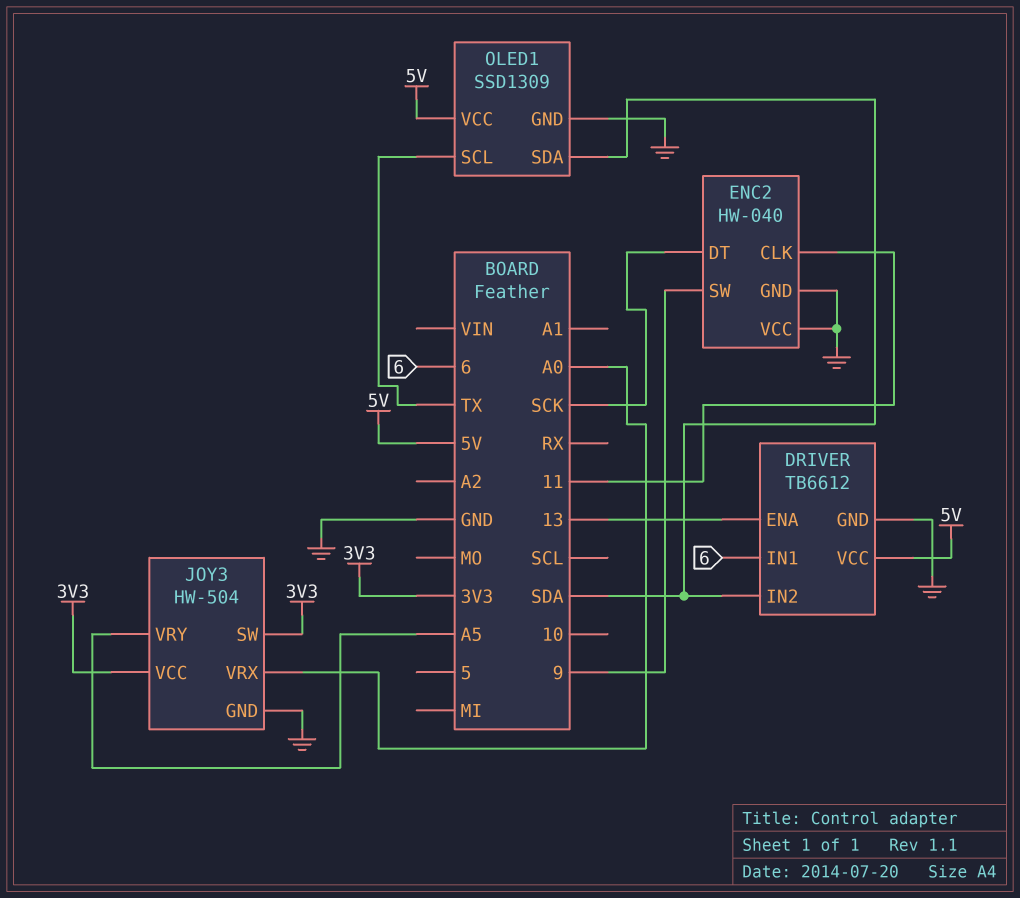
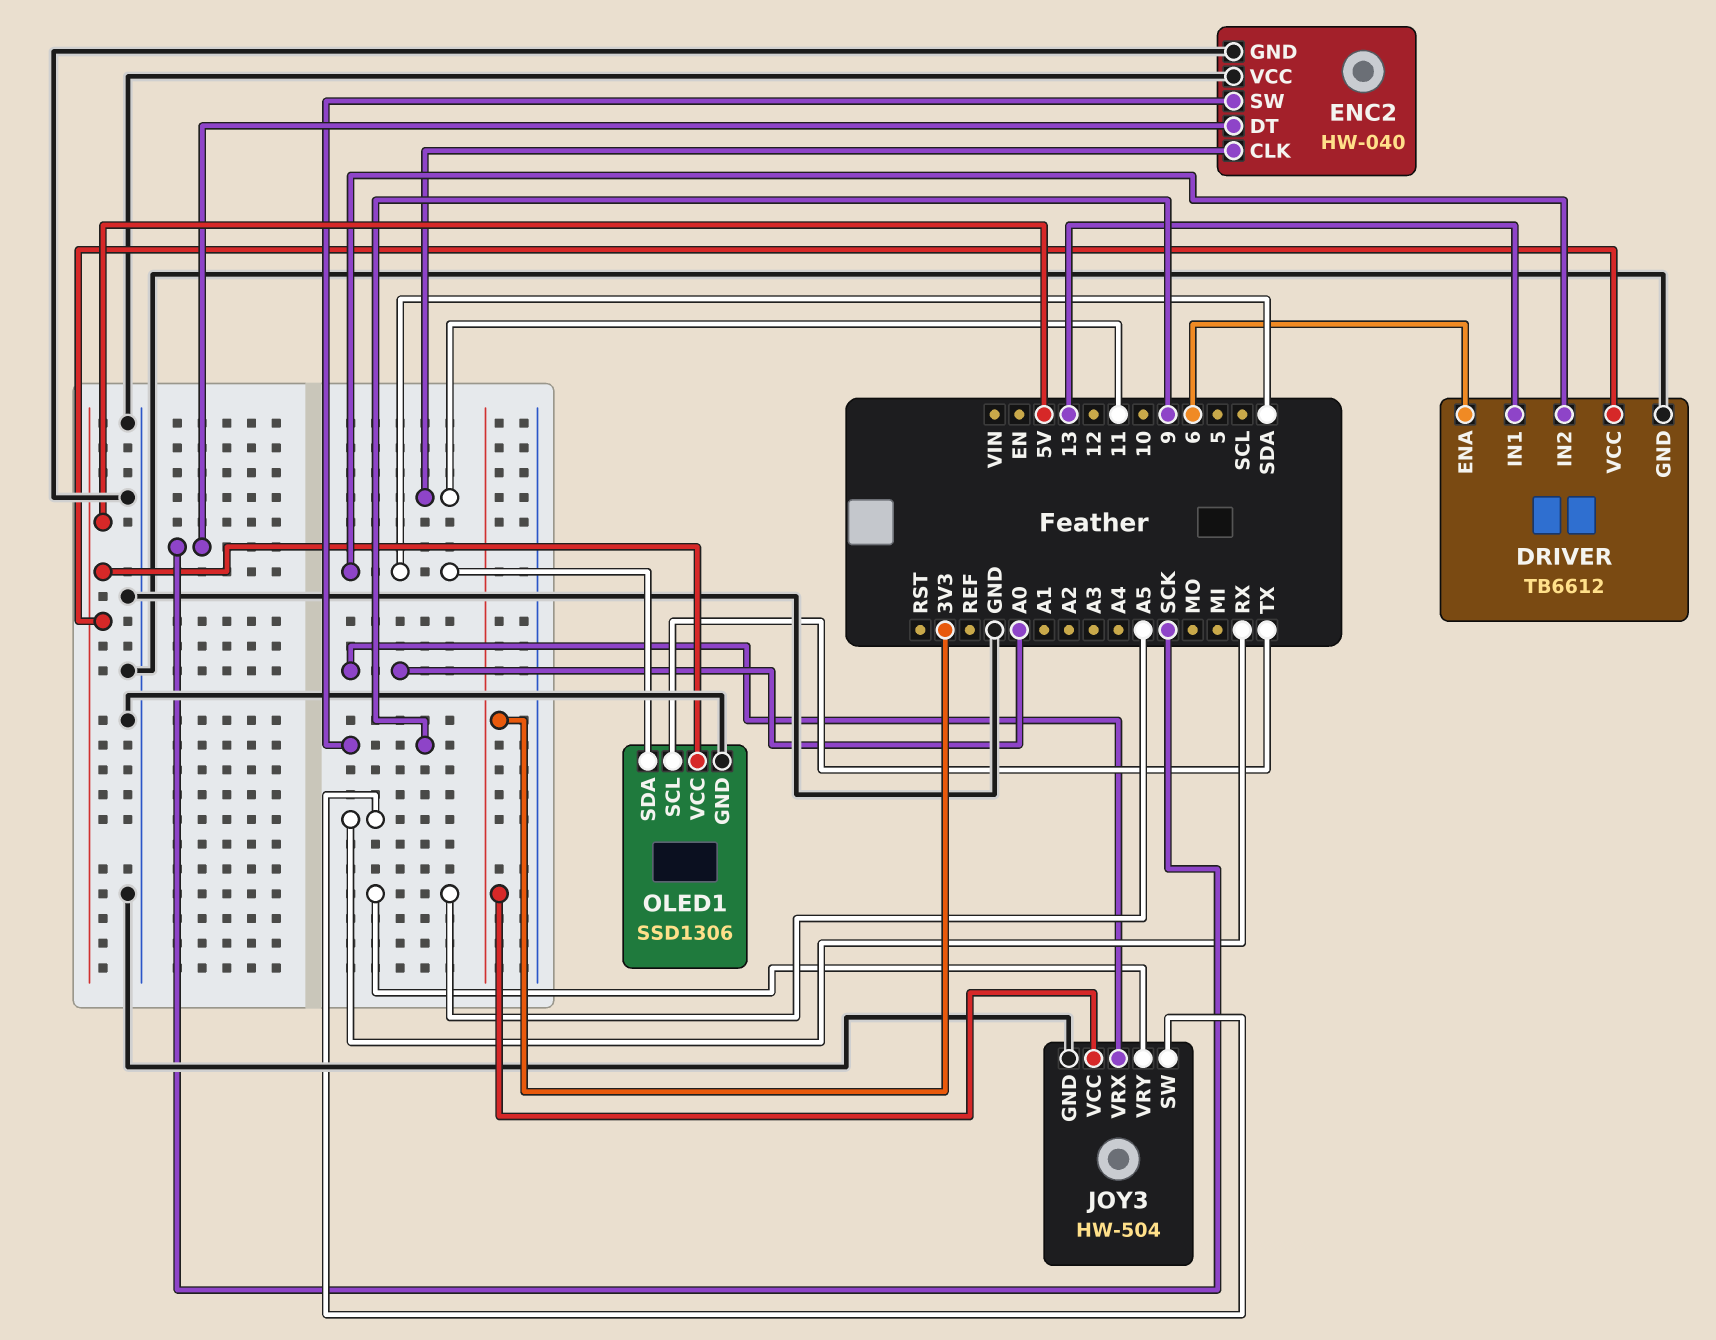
DRIVER pin ENA: 13 -> 6
DRIVER pin IN1: 6 -> 13
JOY3 pin SW: 3V3 -> RX
OLED1: SSD1309 -> SSD1306

